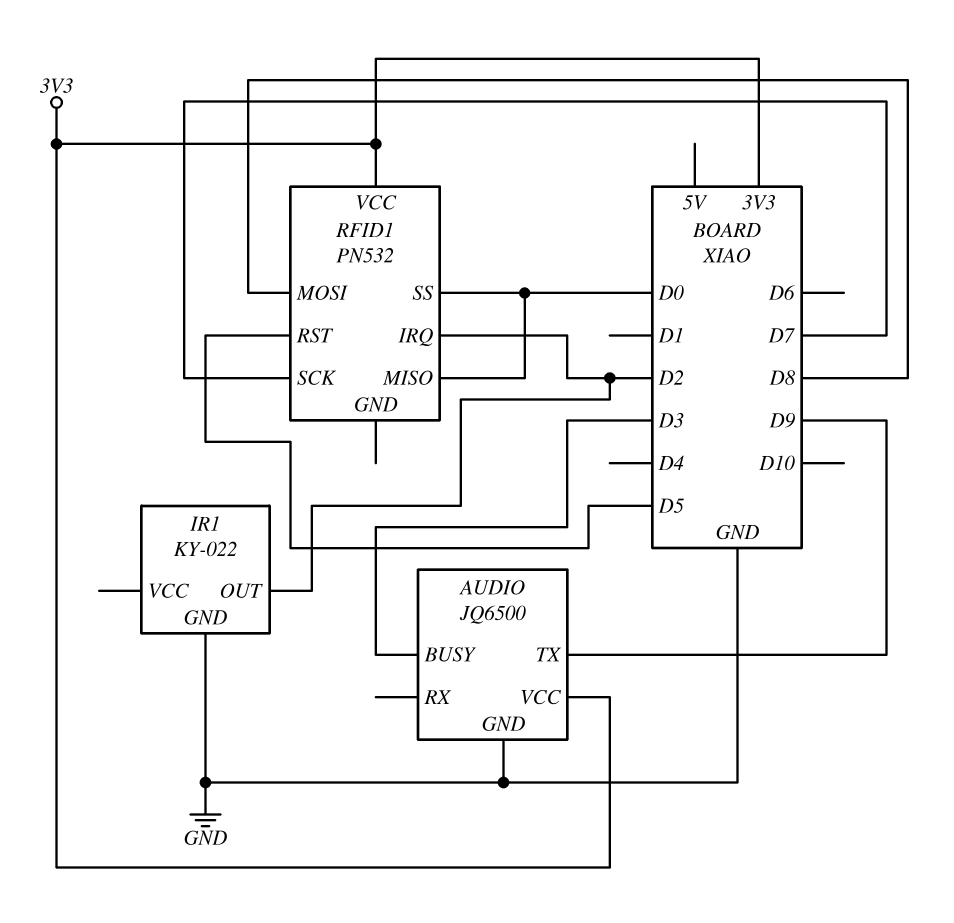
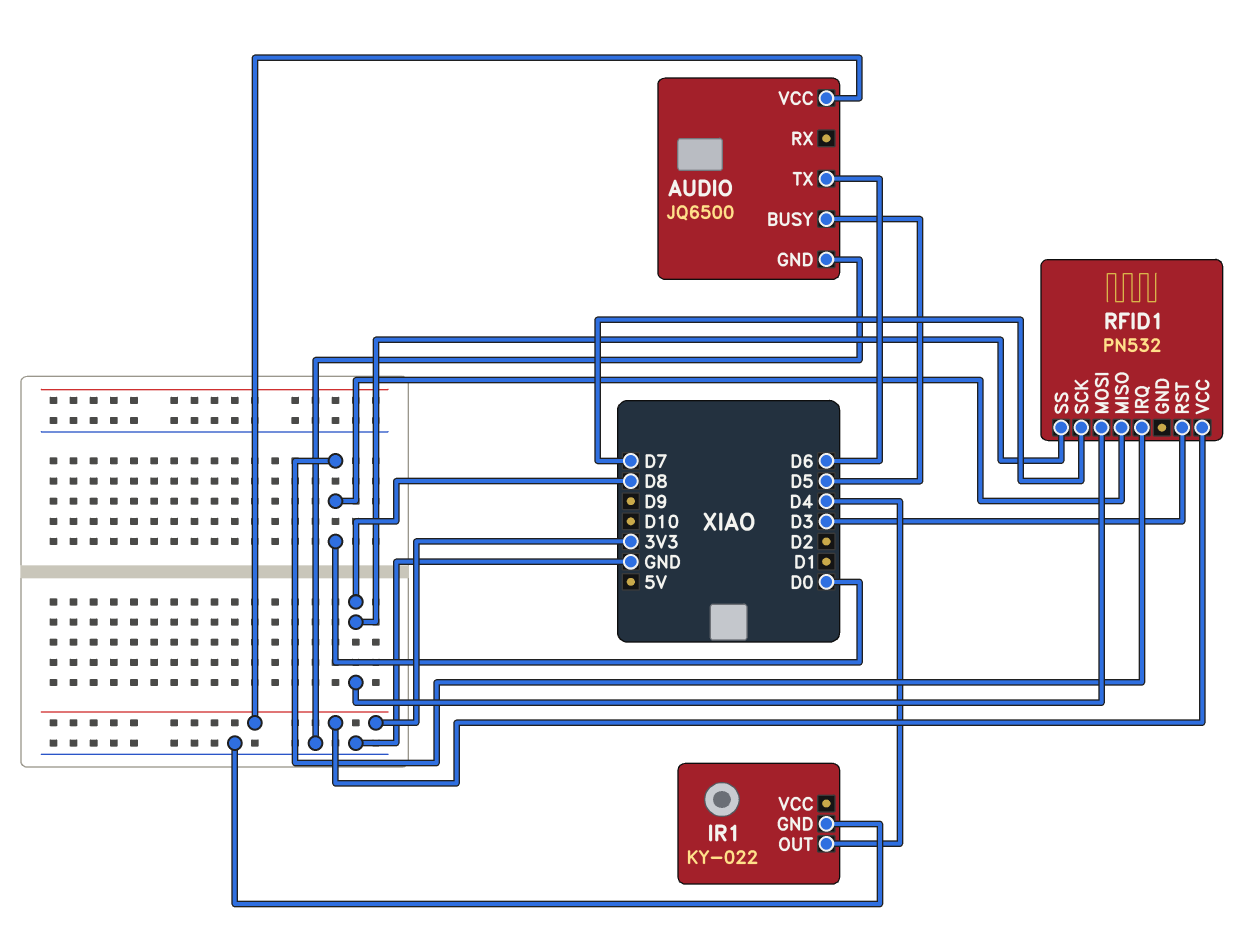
AUDIO pin BUSY: D3 -> D5
AUDIO pin TX: D9 -> D6
IR1 pin OUT: D2 -> D4
RFID1 pin IRQ: D2 -> D0
RFID1 pin RST: D5 -> D3
RFID1 pin SS: D0 -> D8

